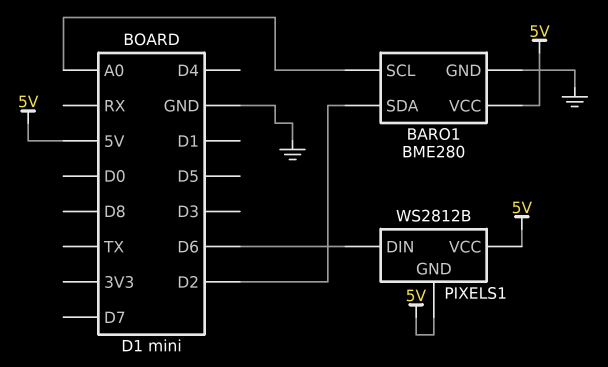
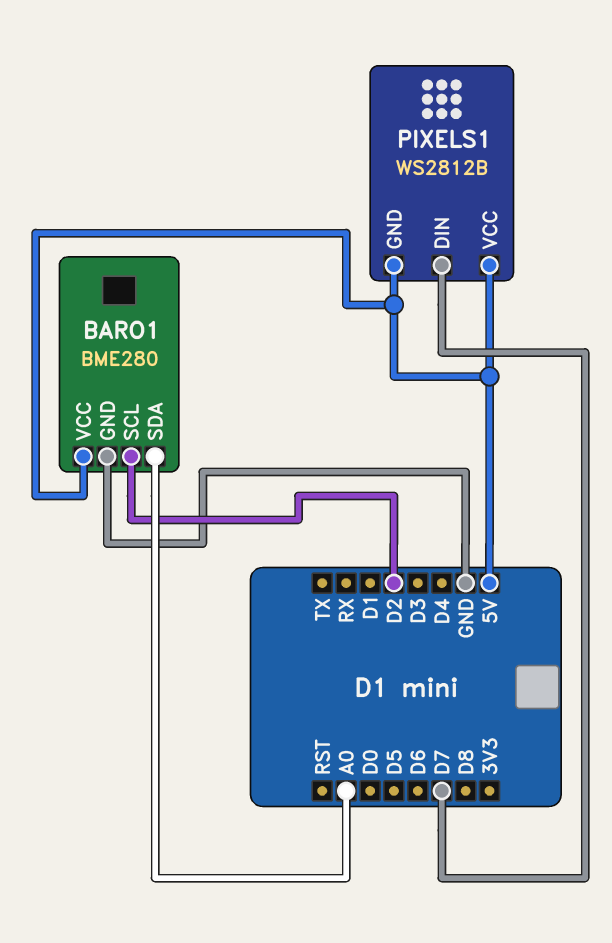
BARO1 pin SCL: A0 -> D2
BARO1 pin SDA: D2 -> A0
PIXELS1 pin DIN: D6 -> D7

